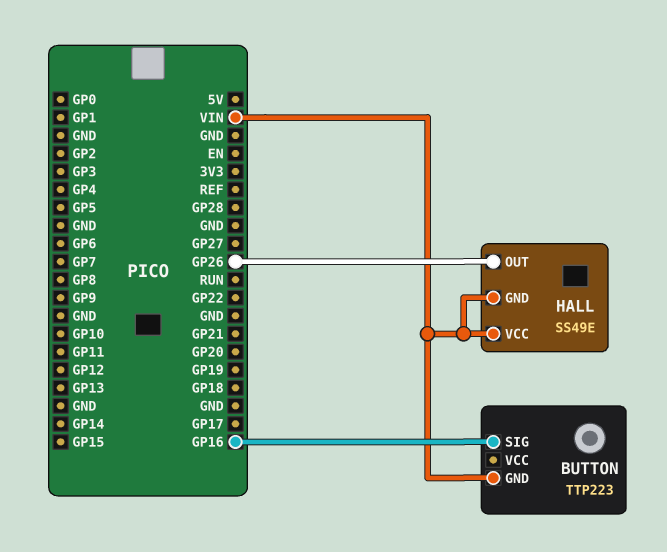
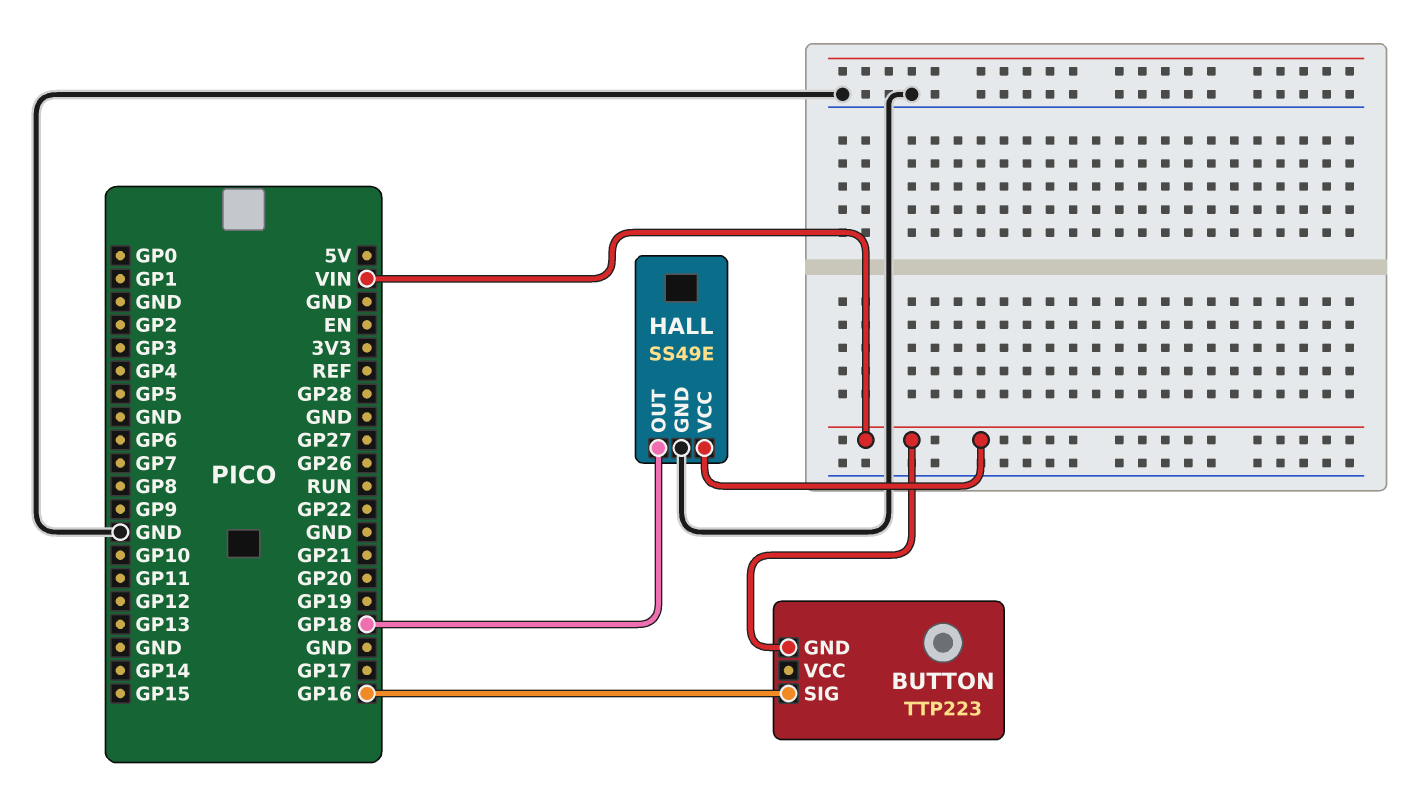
HALL pin GND: VIN -> GND
HALL pin OUT: GP26 -> GP18

